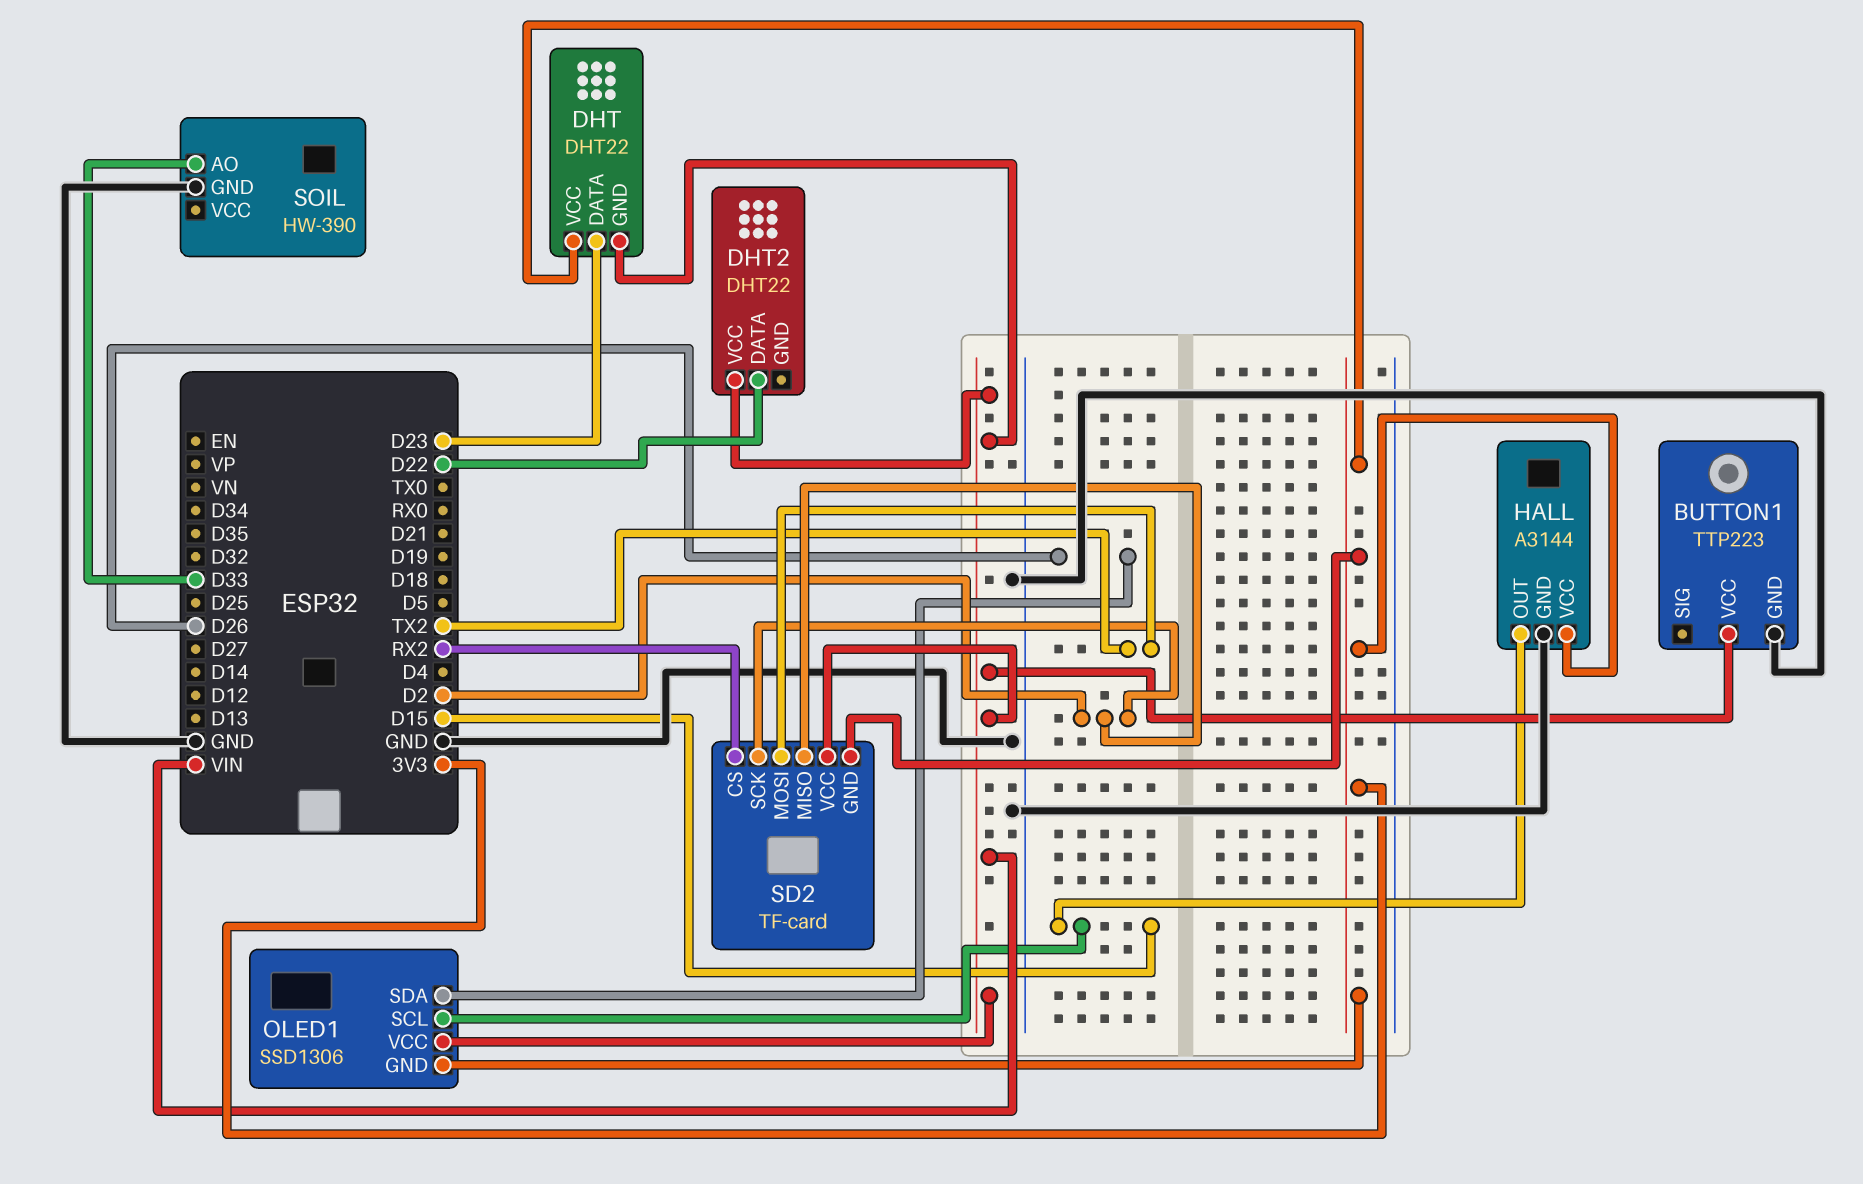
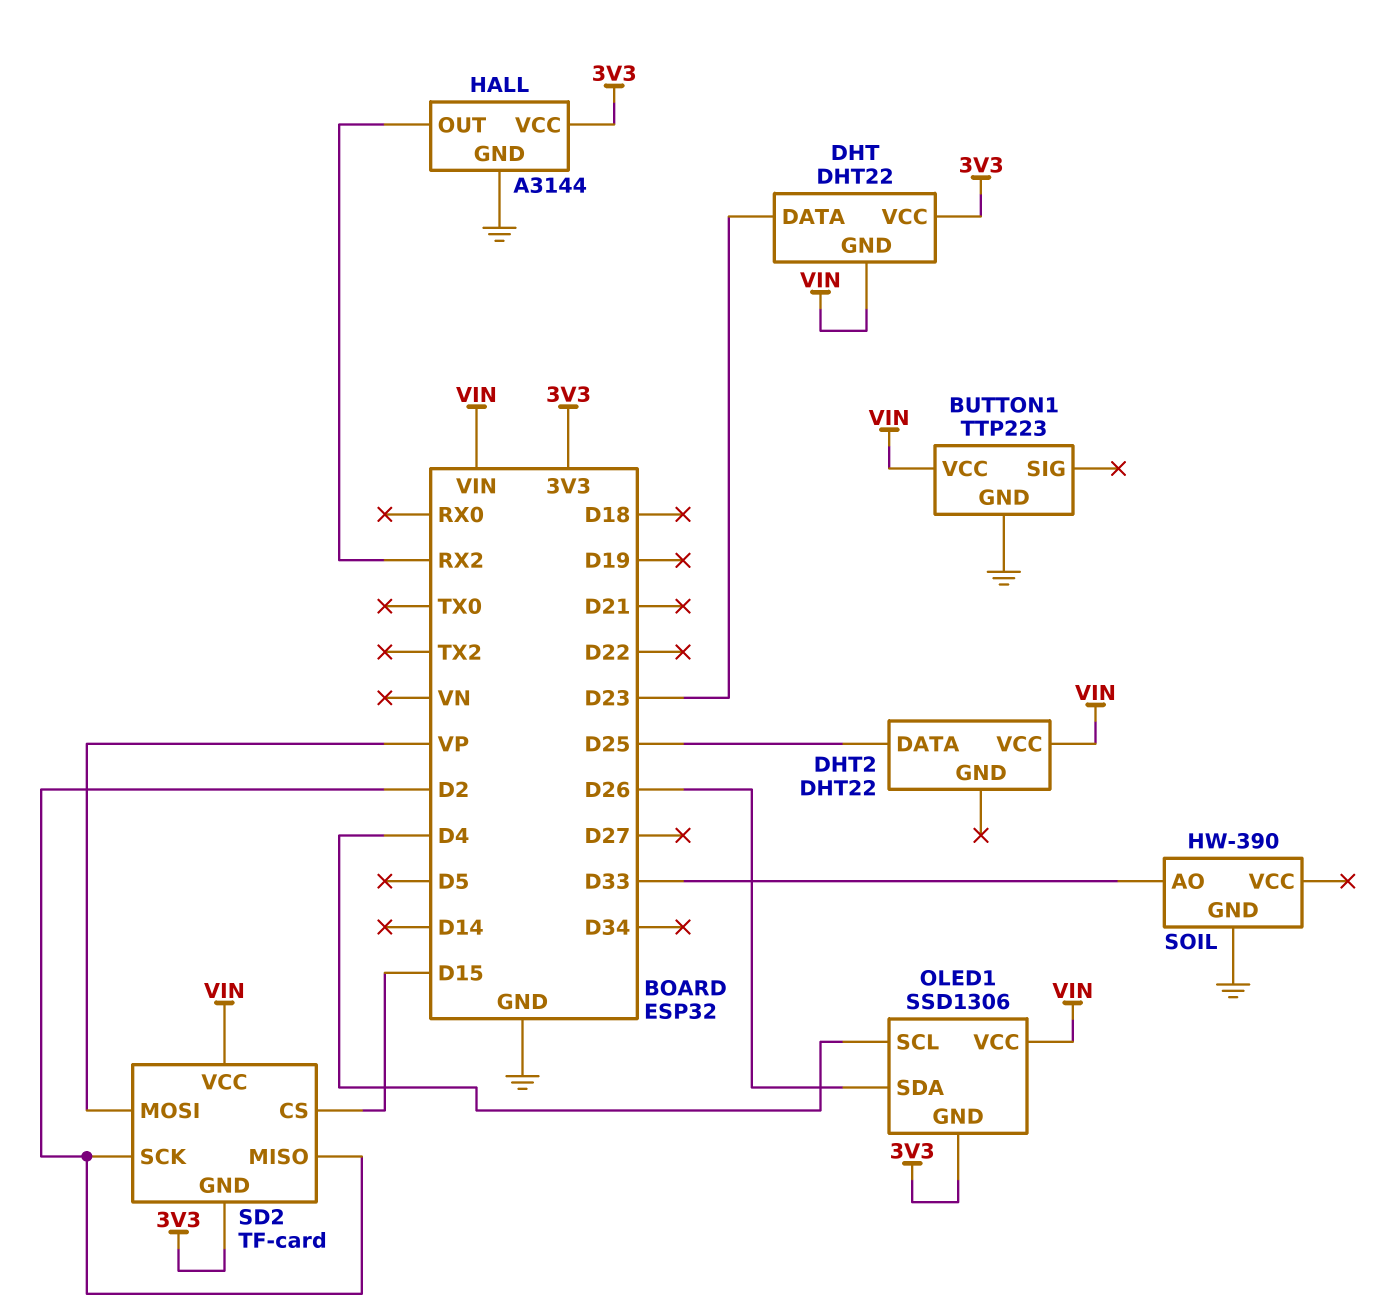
DHT2 pin DATA: D22 -> D25
HALL pin OUT: D15 -> RX2
OLED1 pin SCL: D15 -> D4
SD2 pin CS: RX2 -> D15
SD2 pin MOSI: TX2 -> VP

